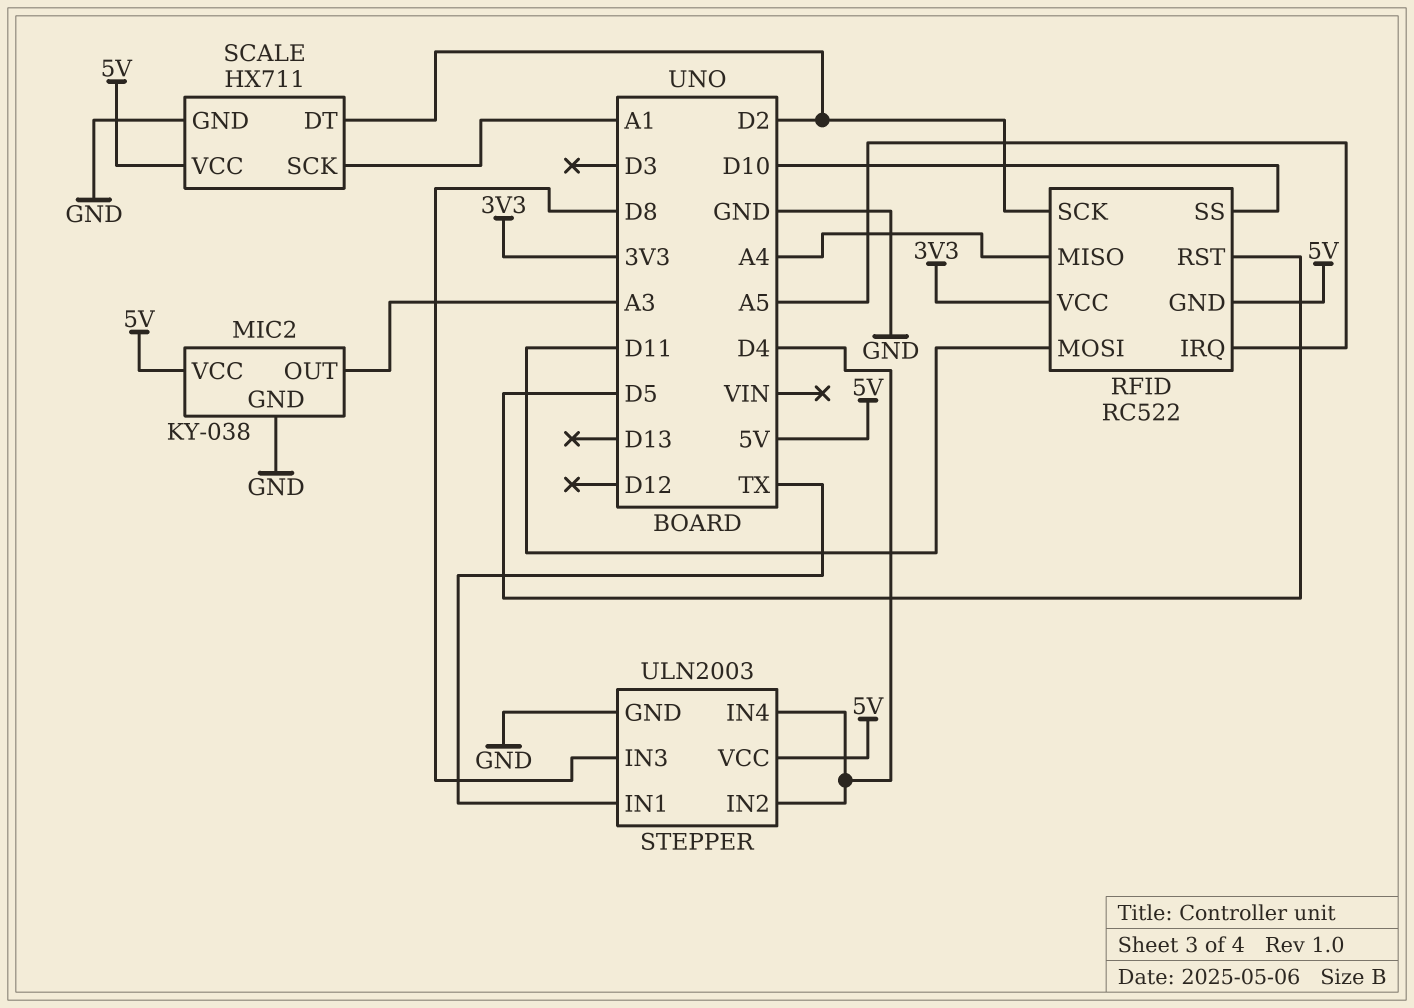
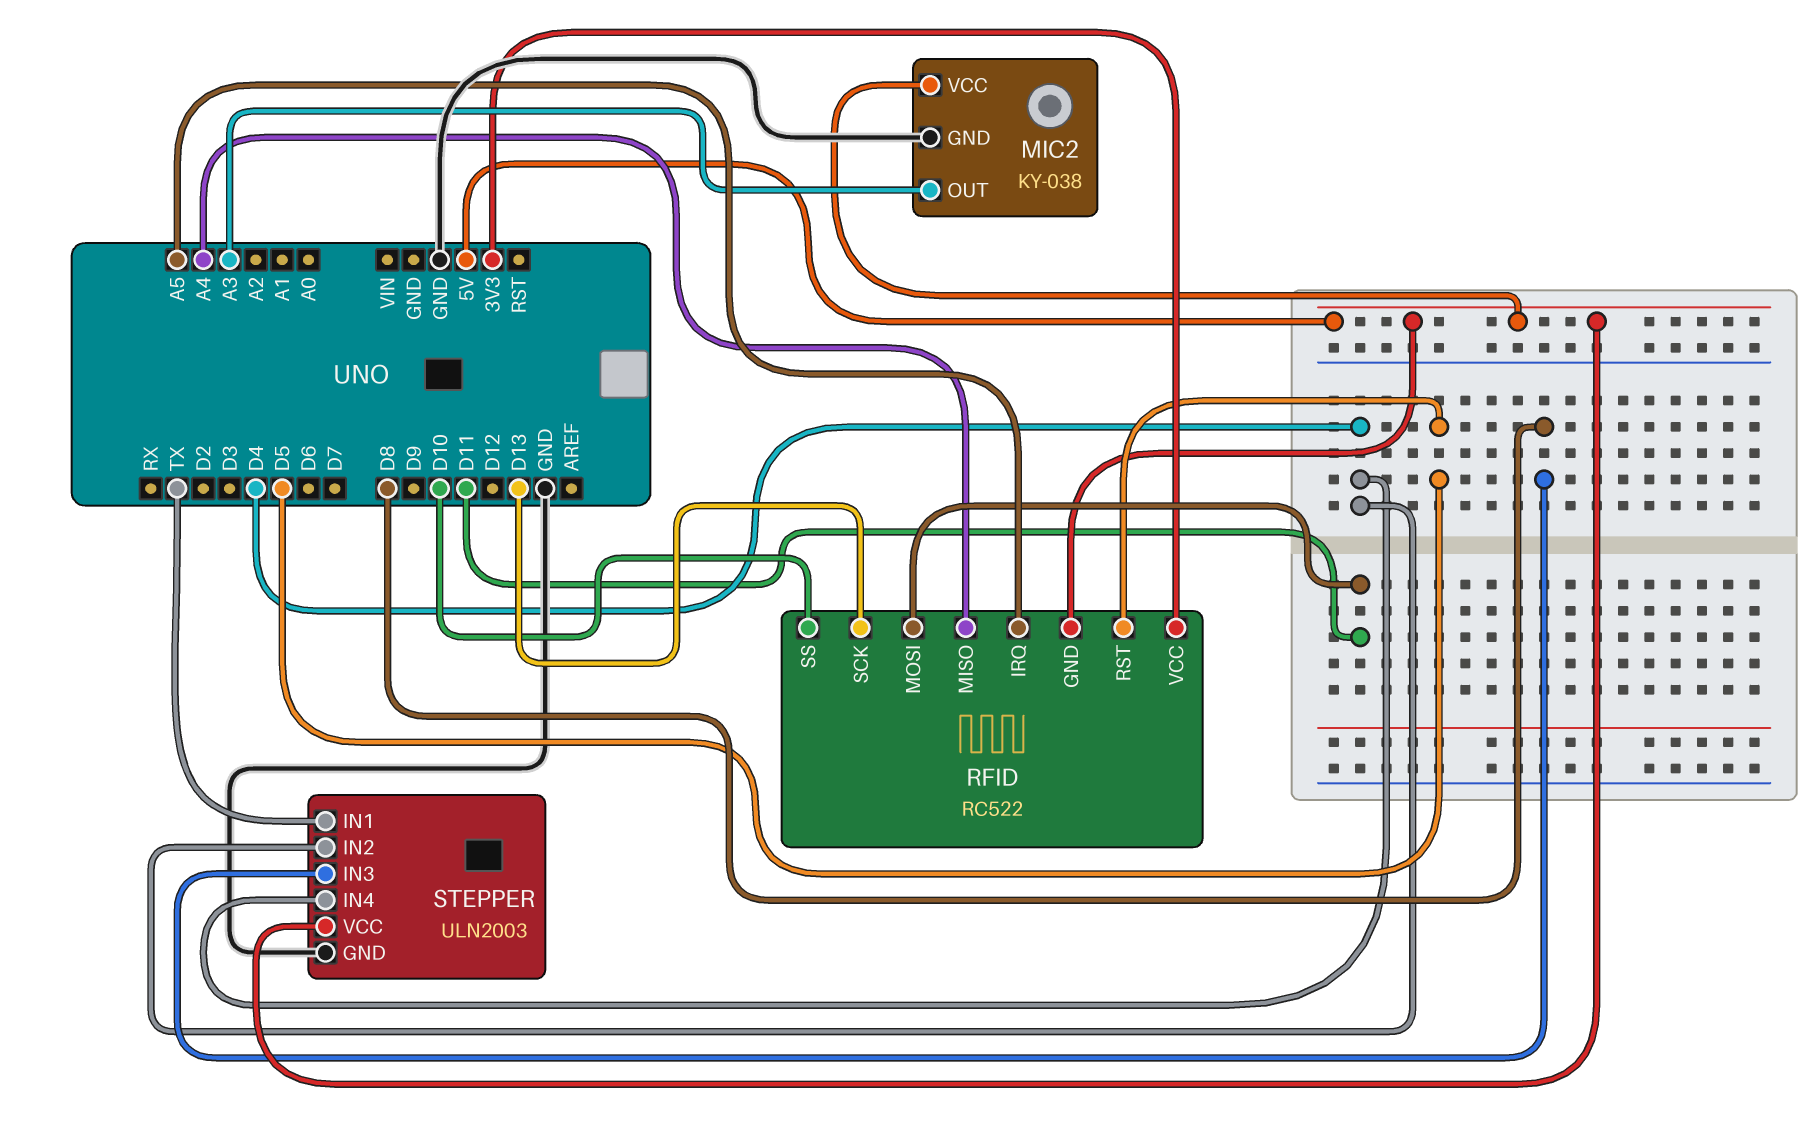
RFID pin SCK: D2 -> D13
SCALE: HX711 -> none
SCALE pin DT: D2 -> none
SCALE pin GND: GND -> none
SCALE pin SCK: A1 -> none
SCALE pin VCC: 5V -> none

